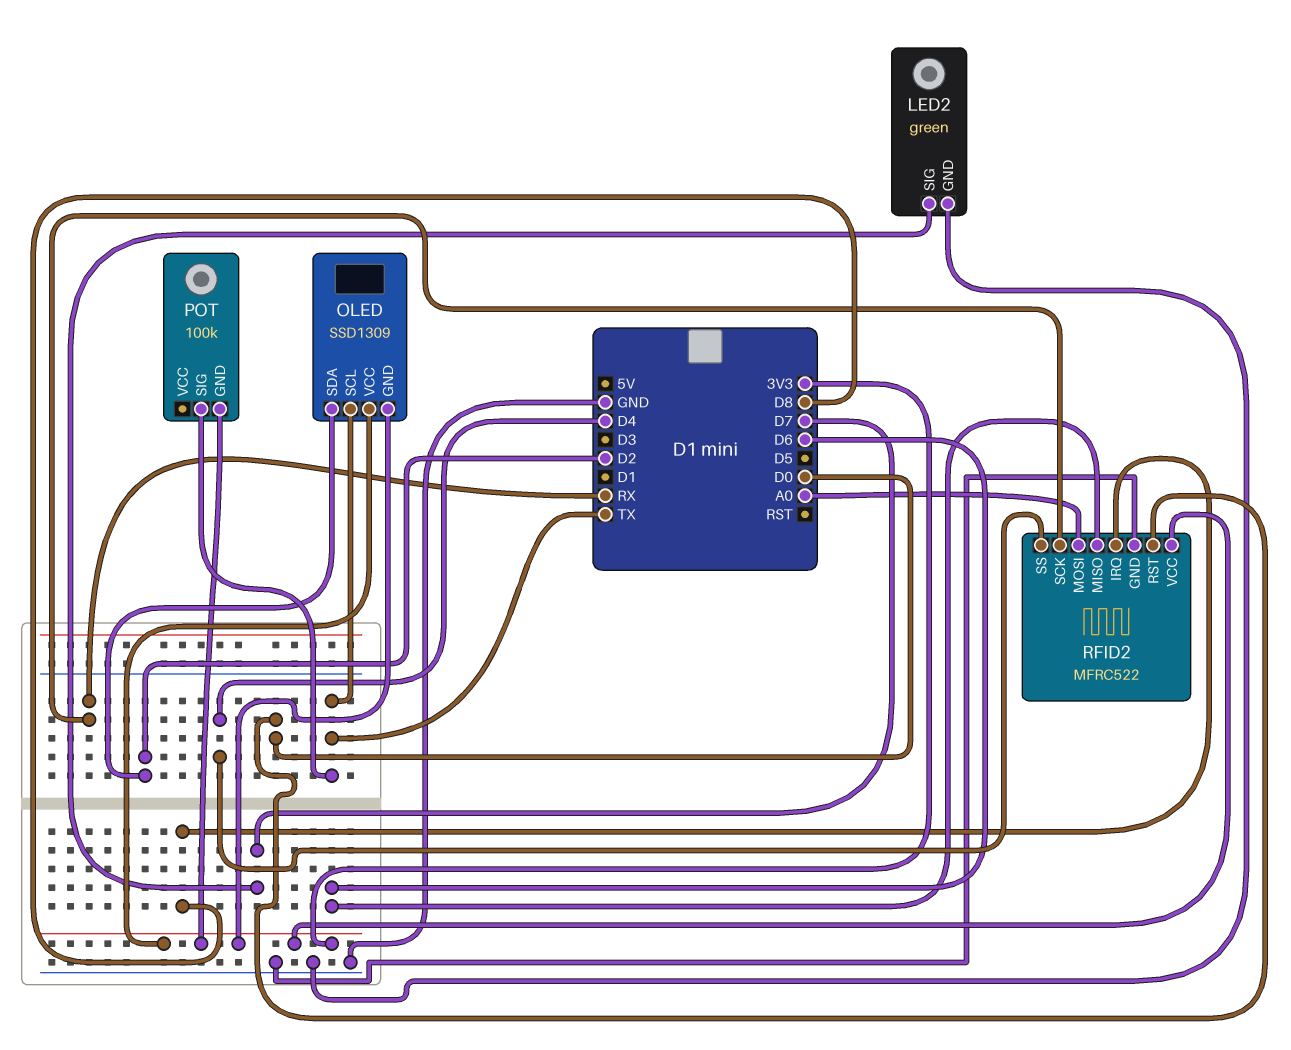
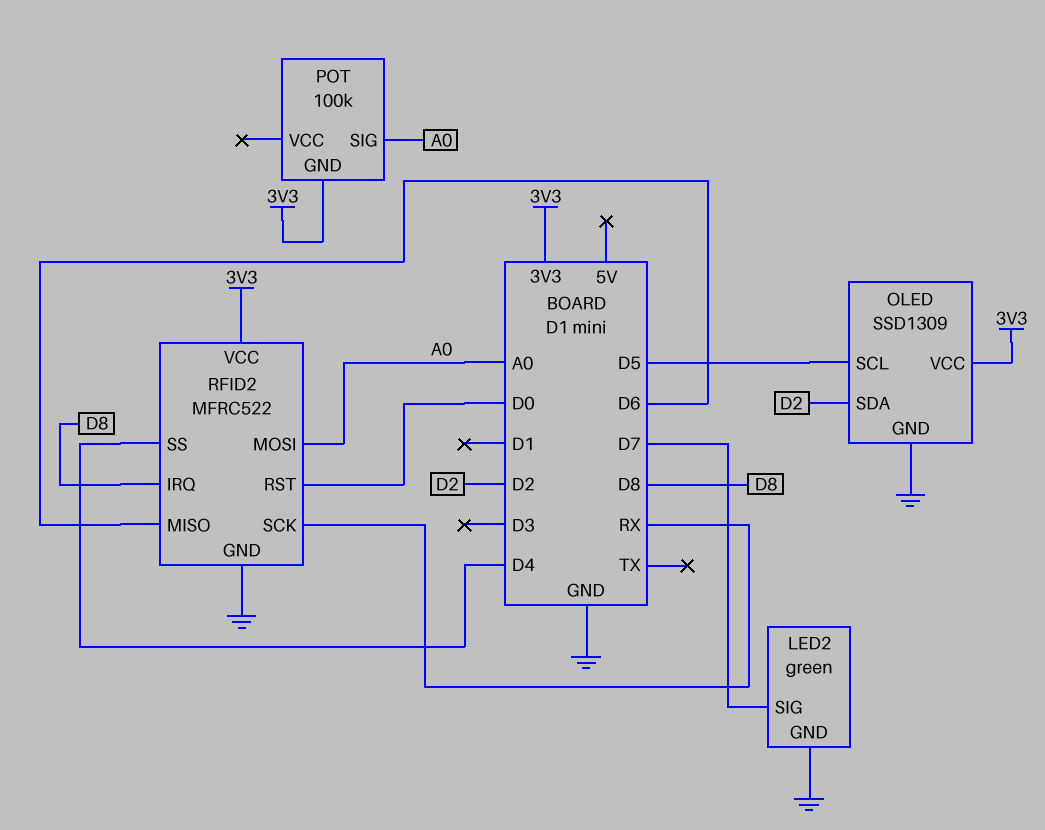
OLED pin GND: 3V3 -> GND
OLED pin SCL: TX -> D5
POT pin SIG: TX -> A0

